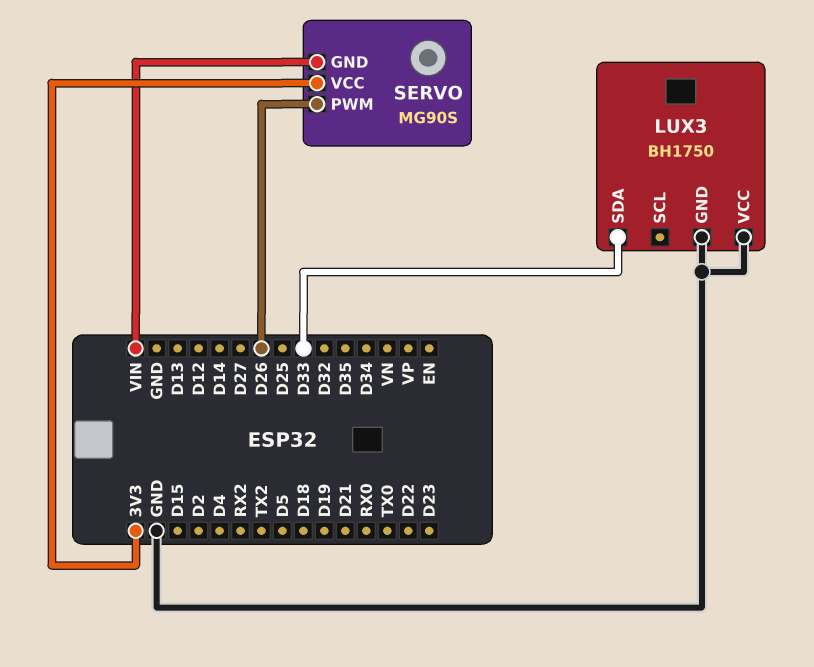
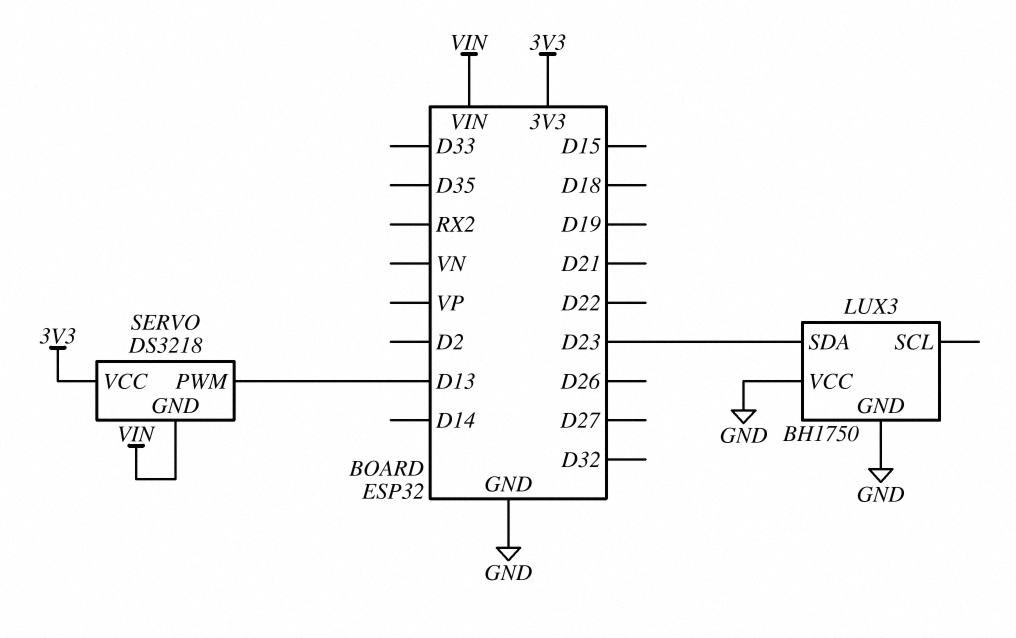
LUX3 pin SDA: D33 -> D23
SERVO: MG90S -> DS3218
SERVO pin PWM: D26 -> D13

